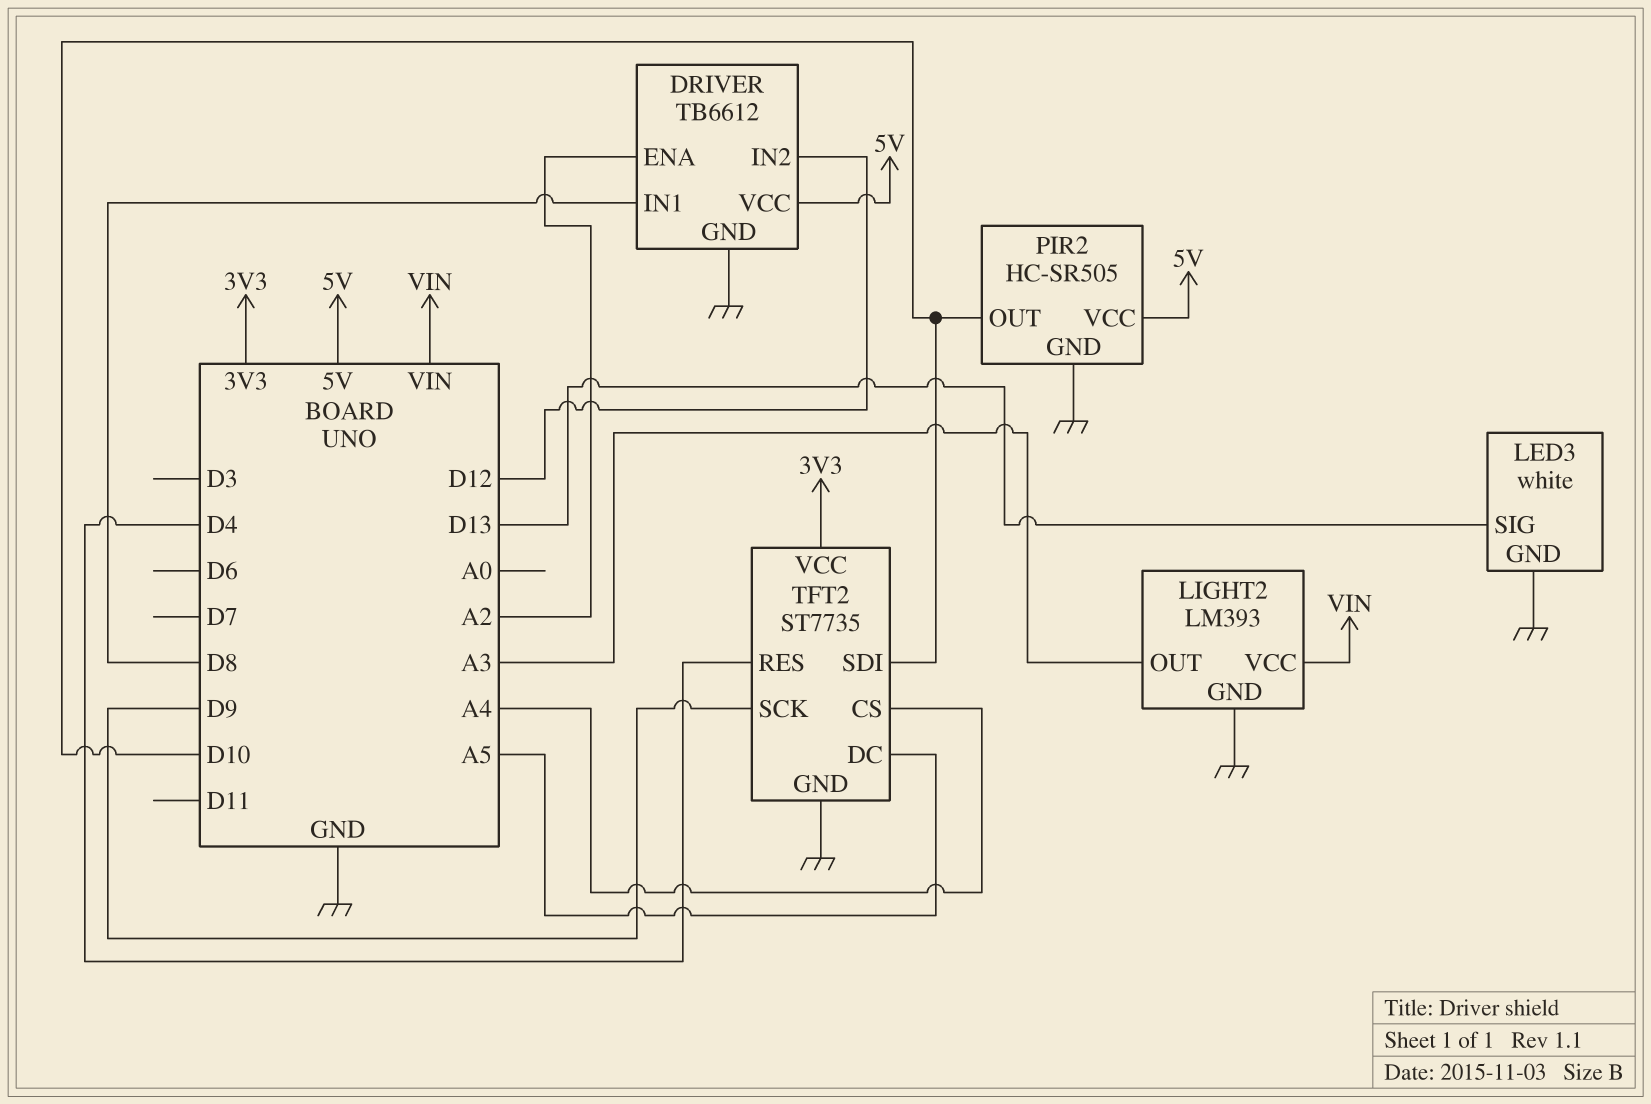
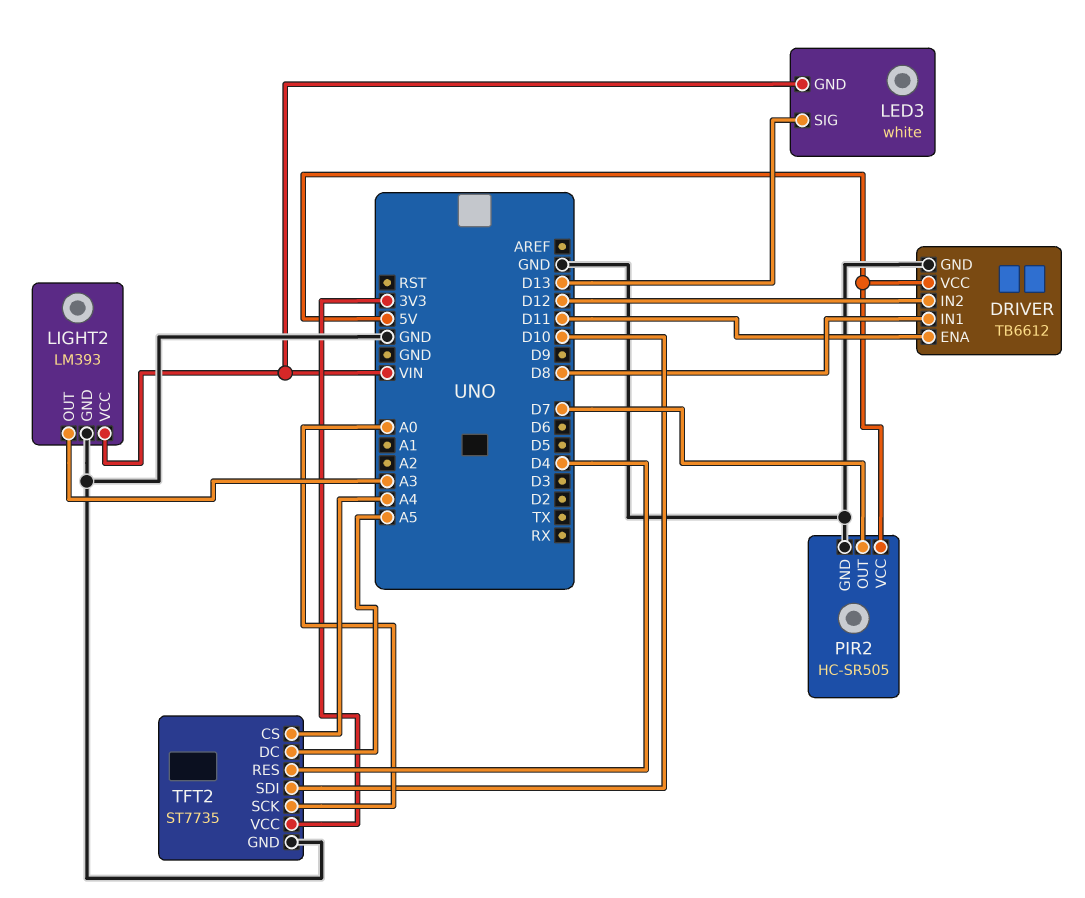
DRIVER pin ENA: A2 -> D11
LED3 pin GND: GND -> VIN
PIR2 pin OUT: D10 -> D7
TFT2 pin SCK: D9 -> A0

